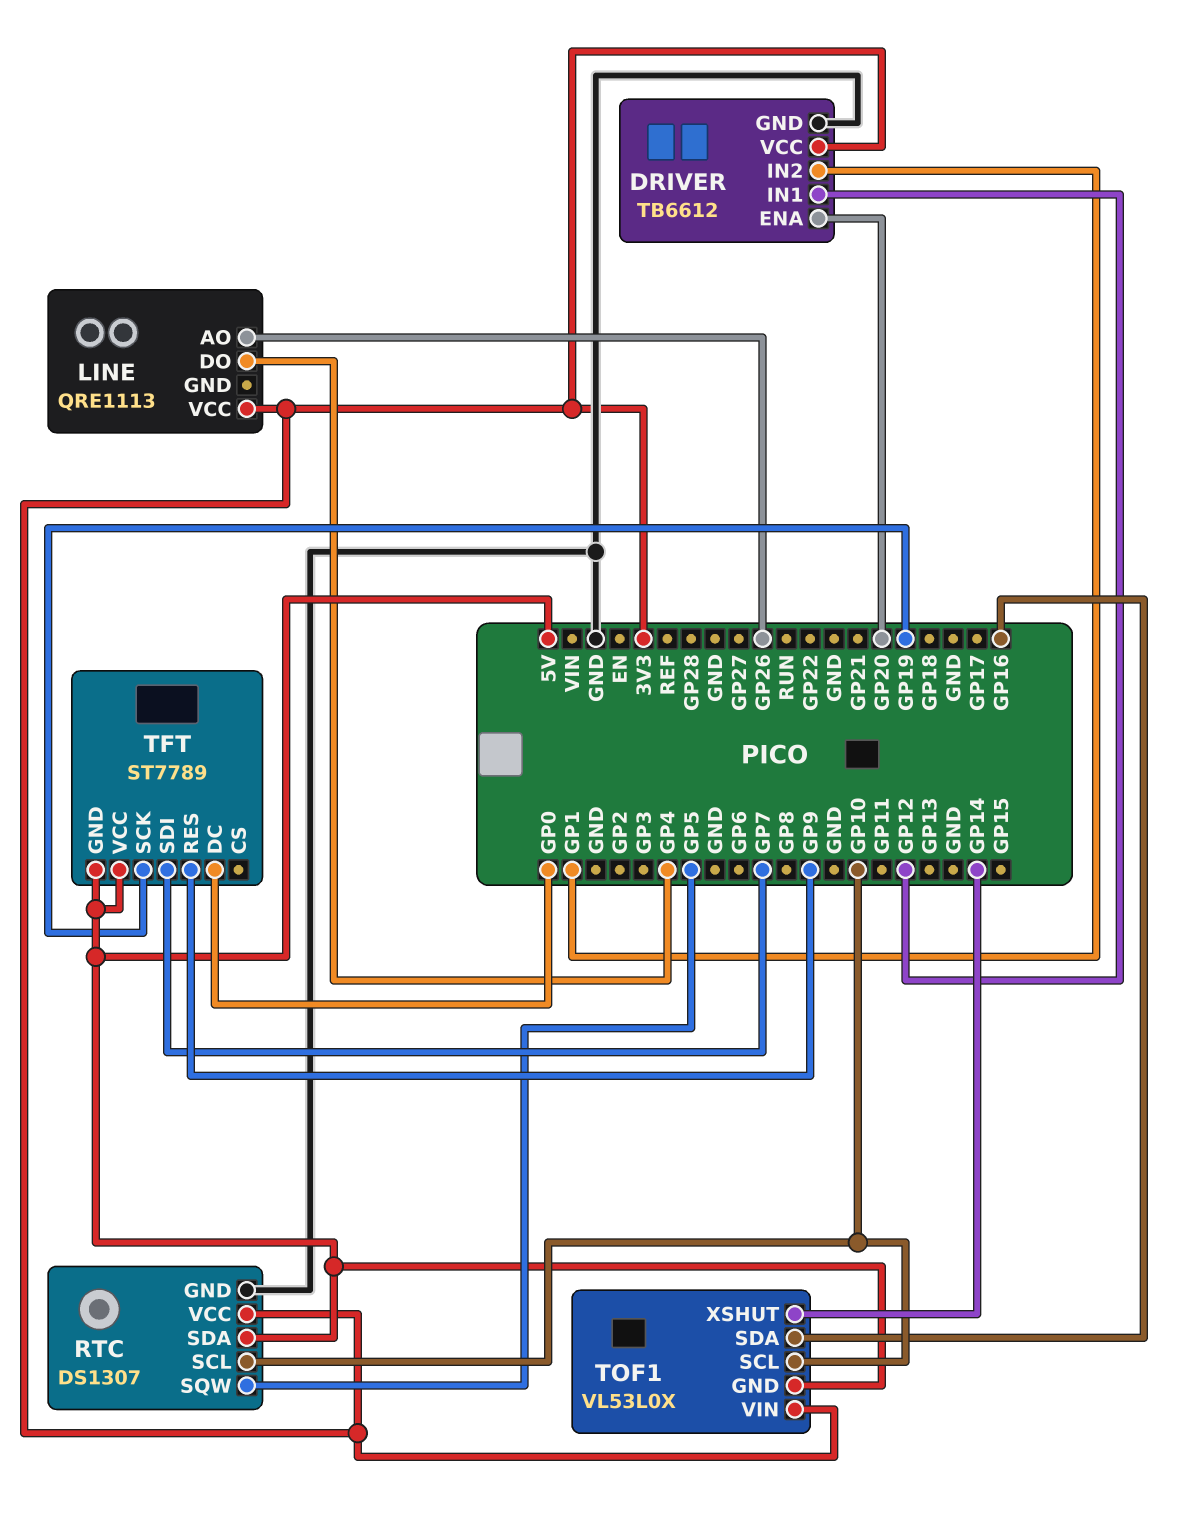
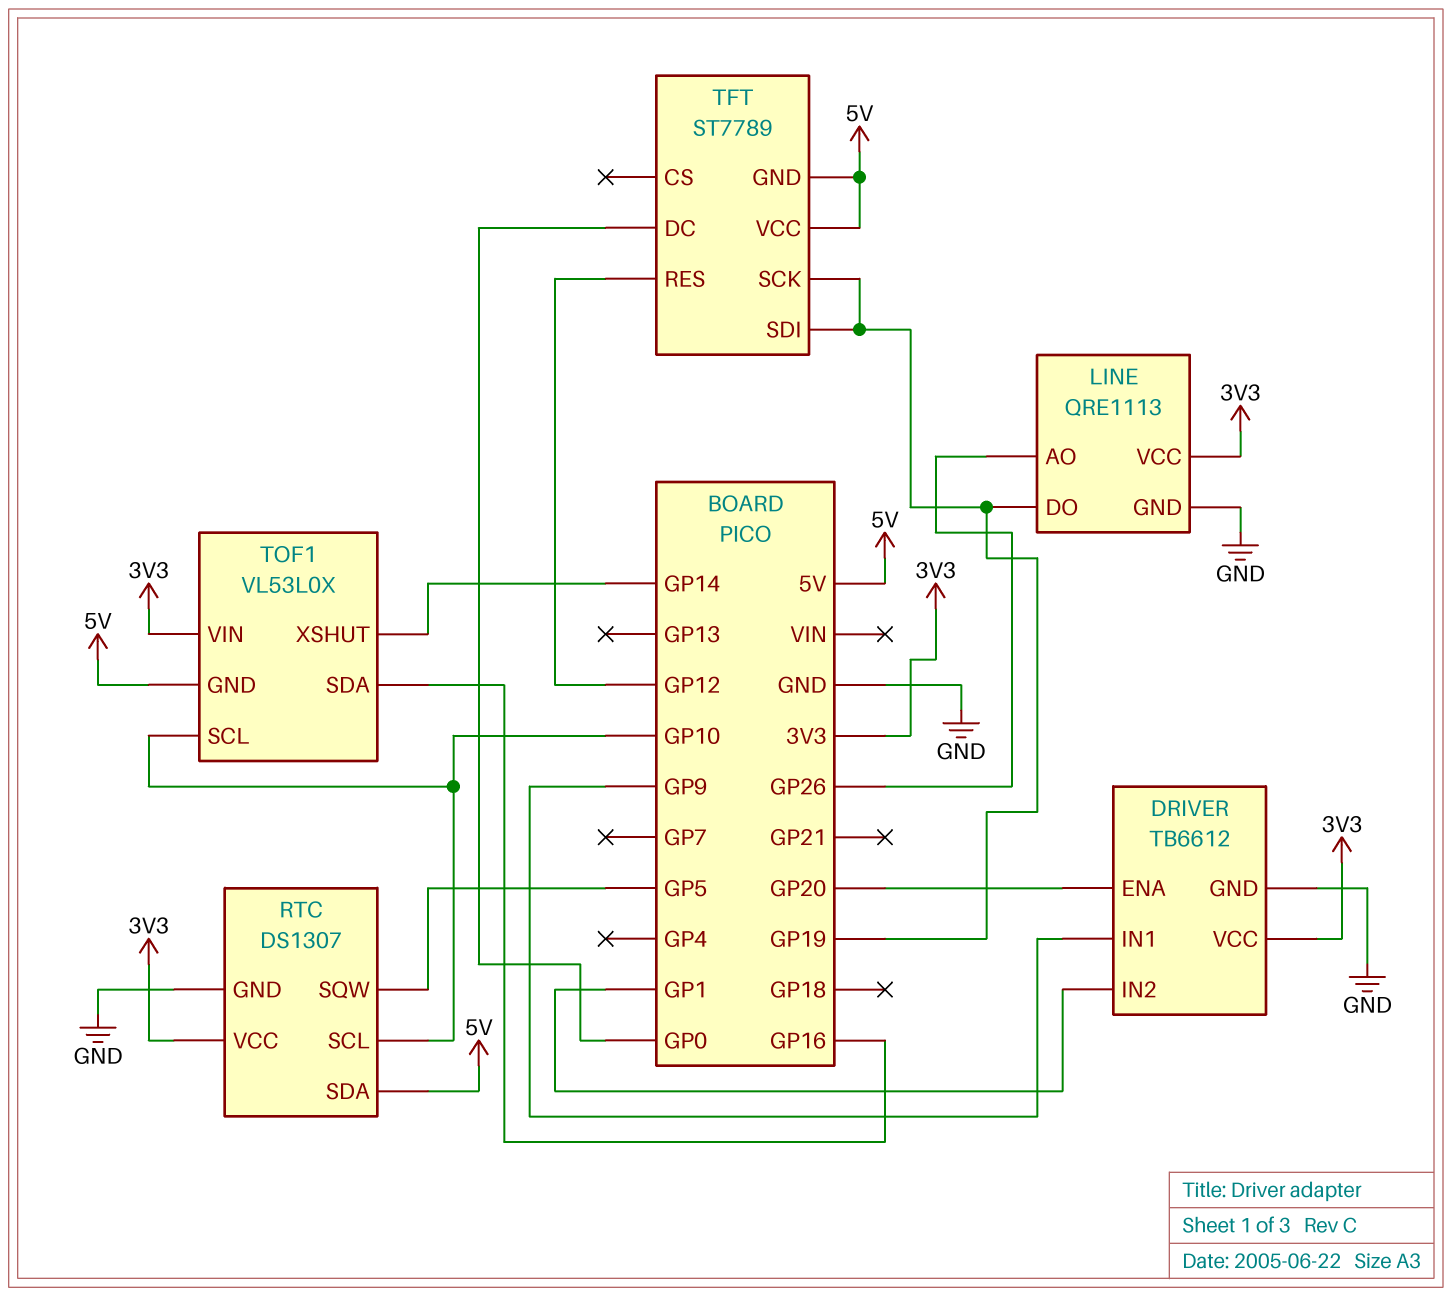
DRIVER pin IN1: GP12 -> GP9
LINE pin DO: GP4 -> GP19
LINE pin GND: none -> GND
TFT pin RES: GP9 -> GP12
TFT pin SDI: GP7 -> GP19

